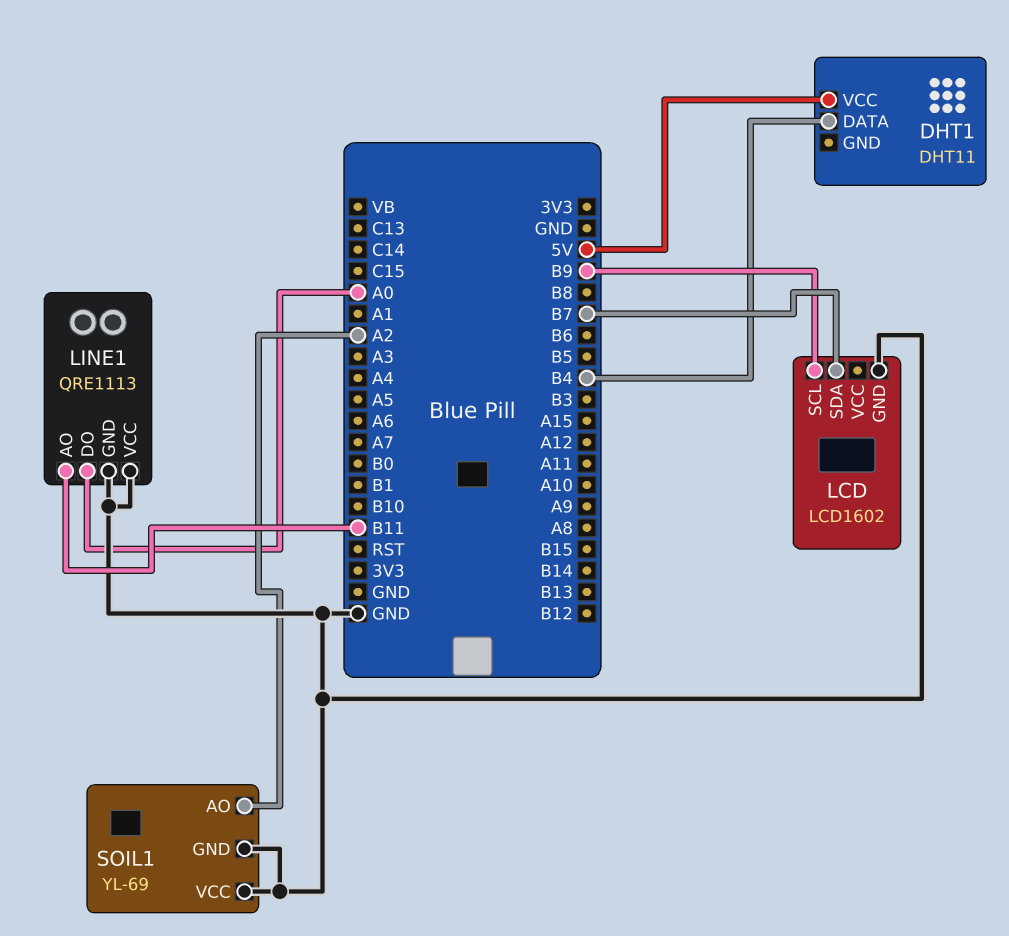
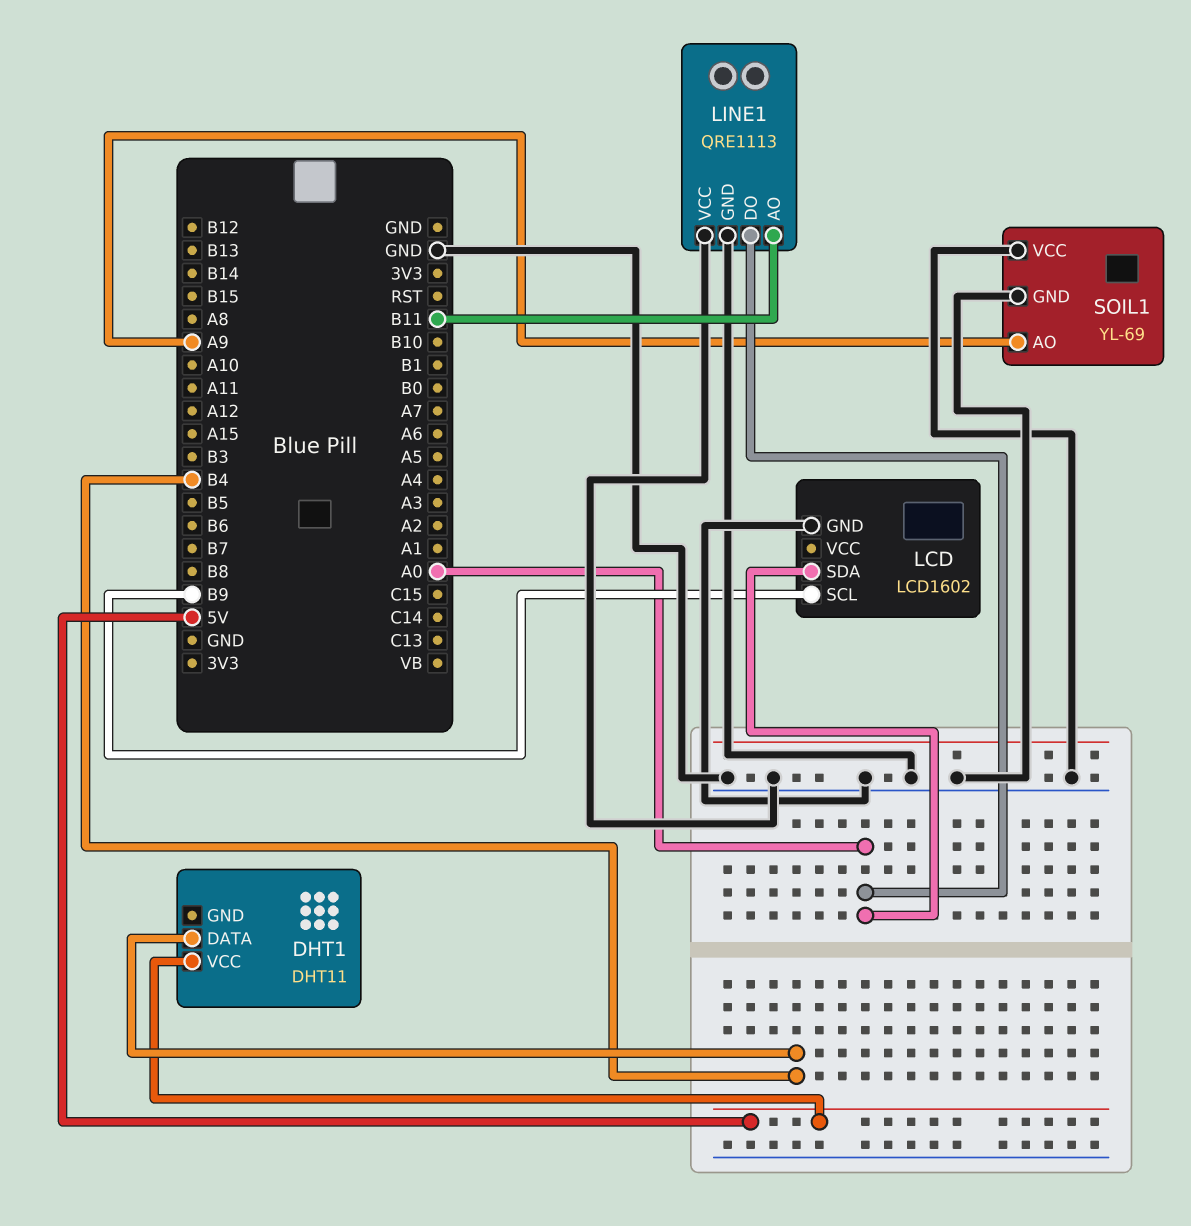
LCD pin SDA: B7 -> A0
SOIL1 pin AO: A2 -> A9

